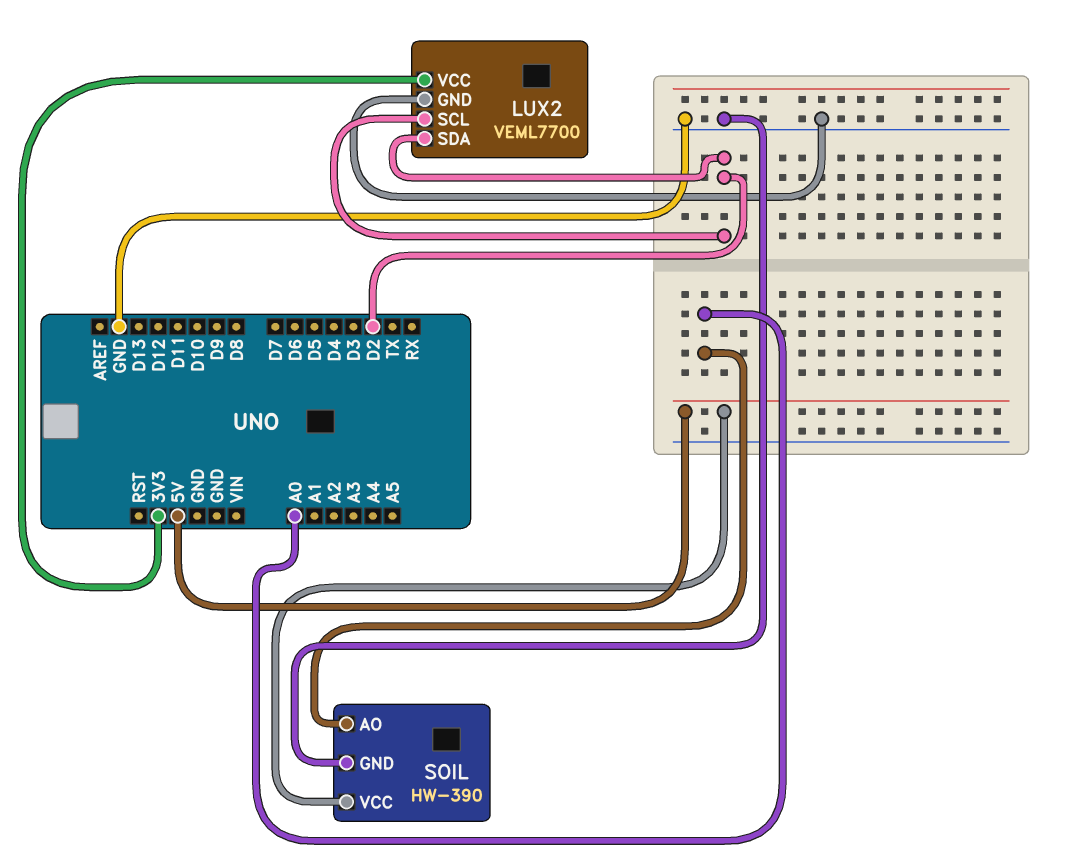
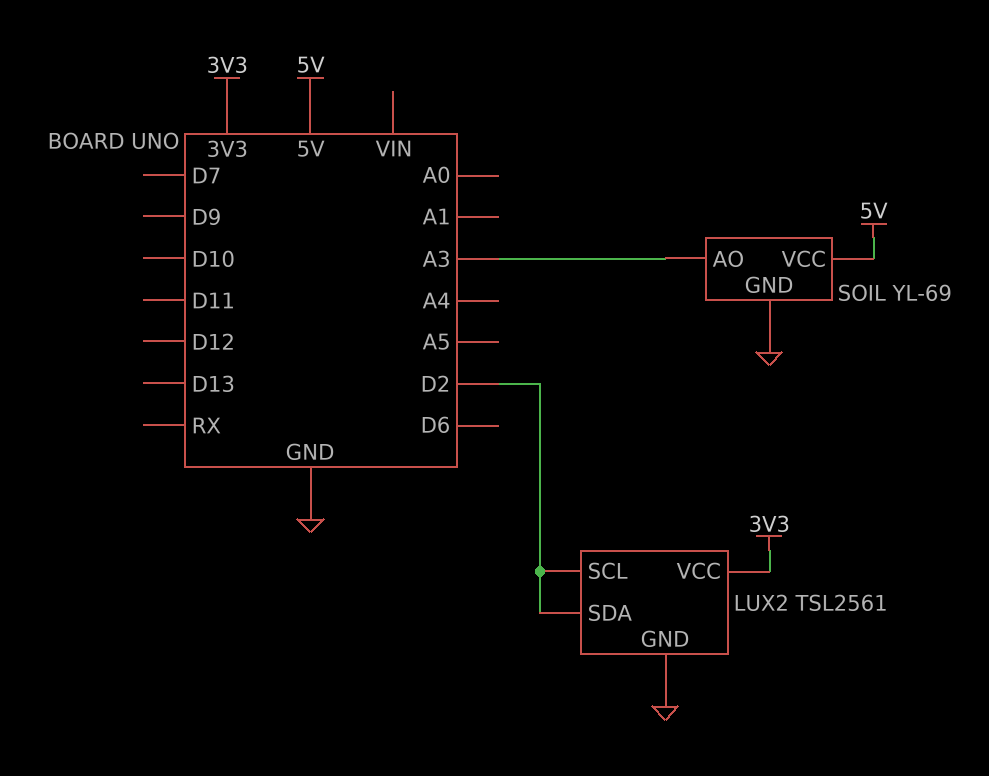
LUX2: VEML7700 -> TSL2561
SOIL: HW-390 -> YL-69
SOIL pin AO: A0 -> A3

